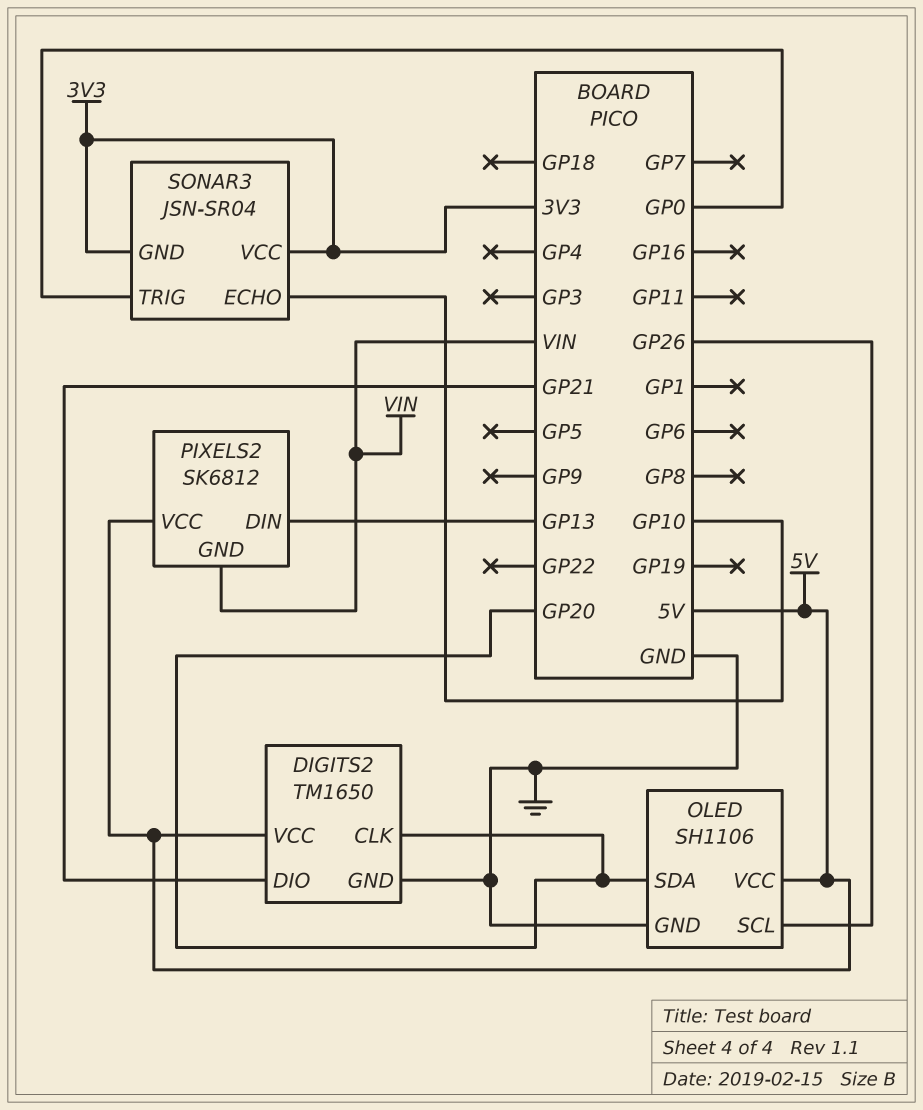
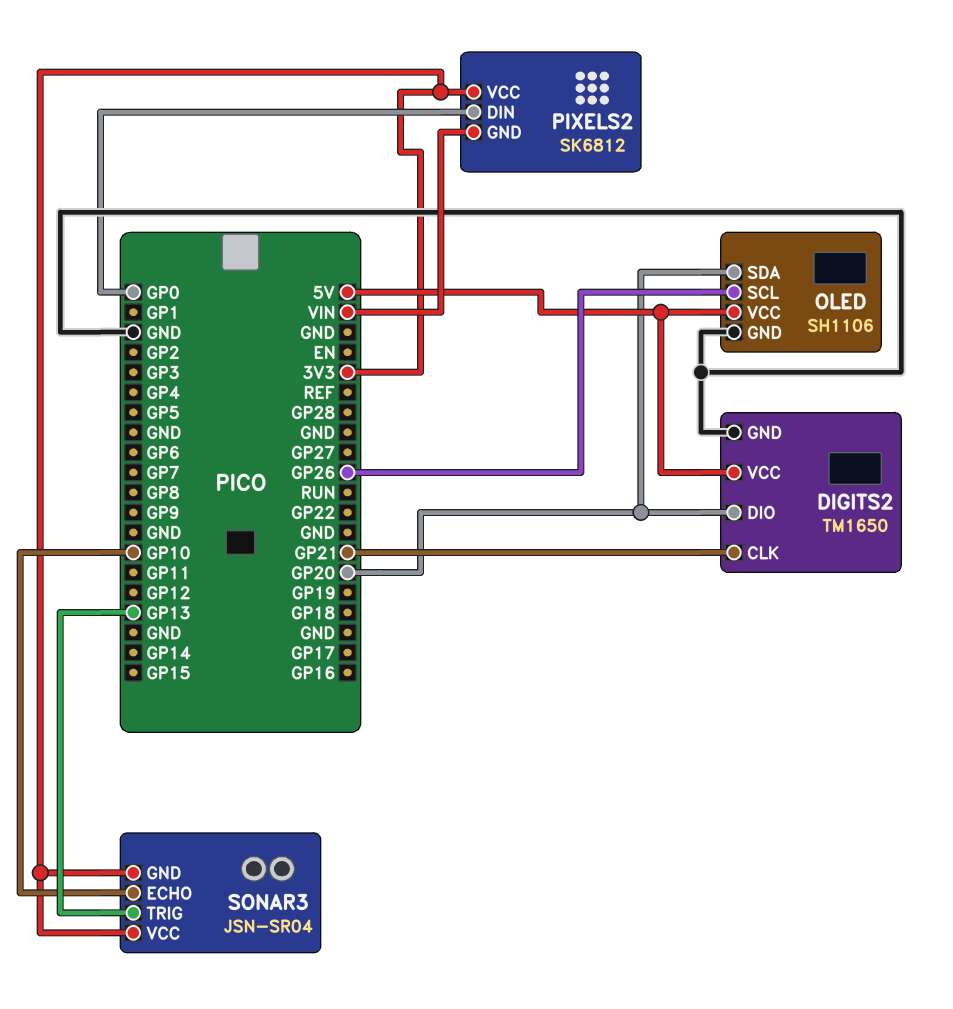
DIGITS2 pin CLK: GP20 -> GP21
DIGITS2 pin DIO: GP21 -> GP20
PIXELS2 pin DIN: GP13 -> GP0
PIXELS2 pin VCC: 5V -> 3V3
SONAR3 pin TRIG: GP0 -> GP13

